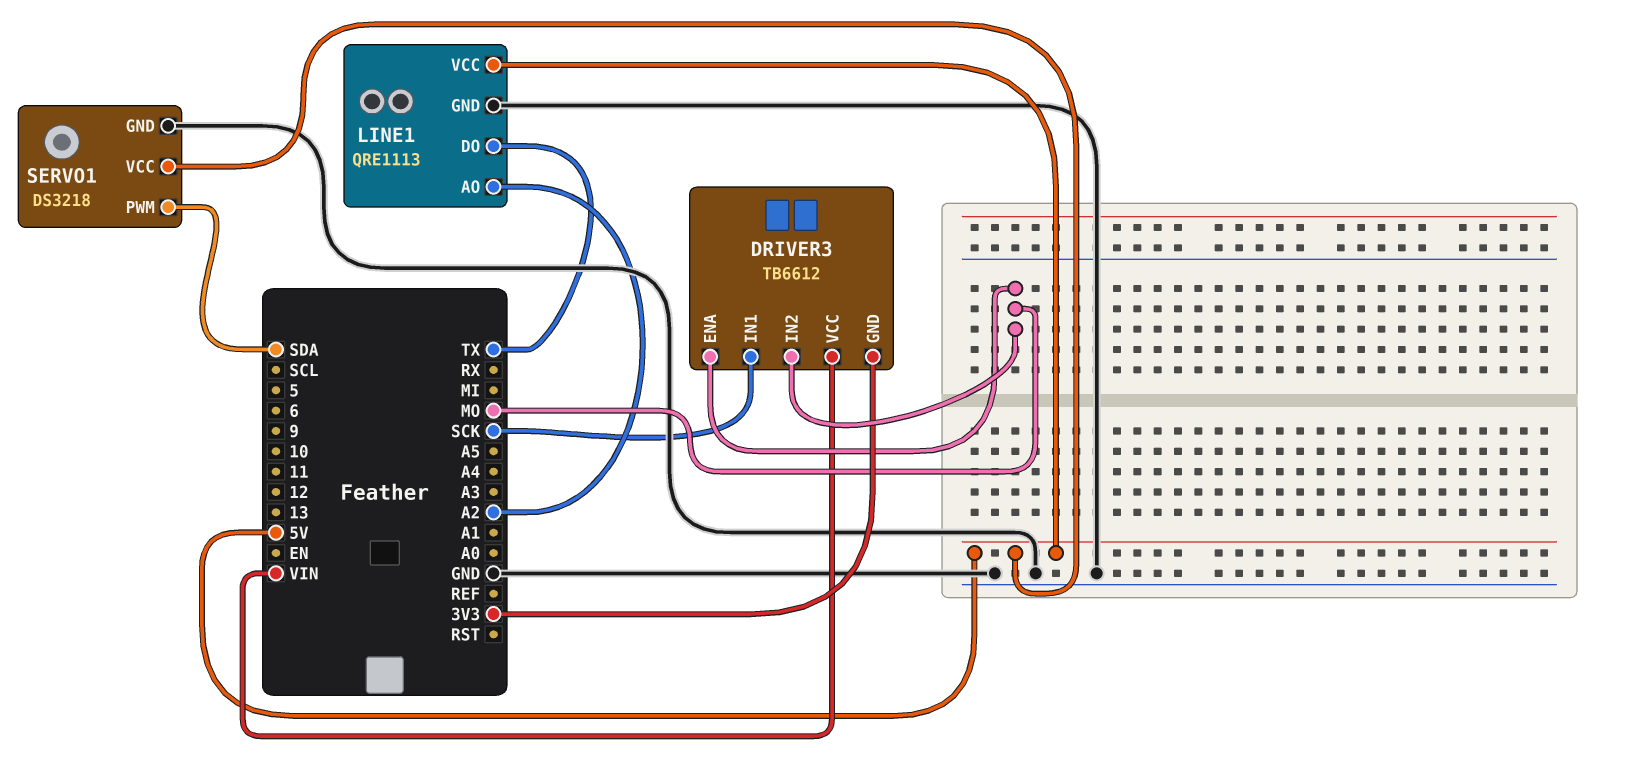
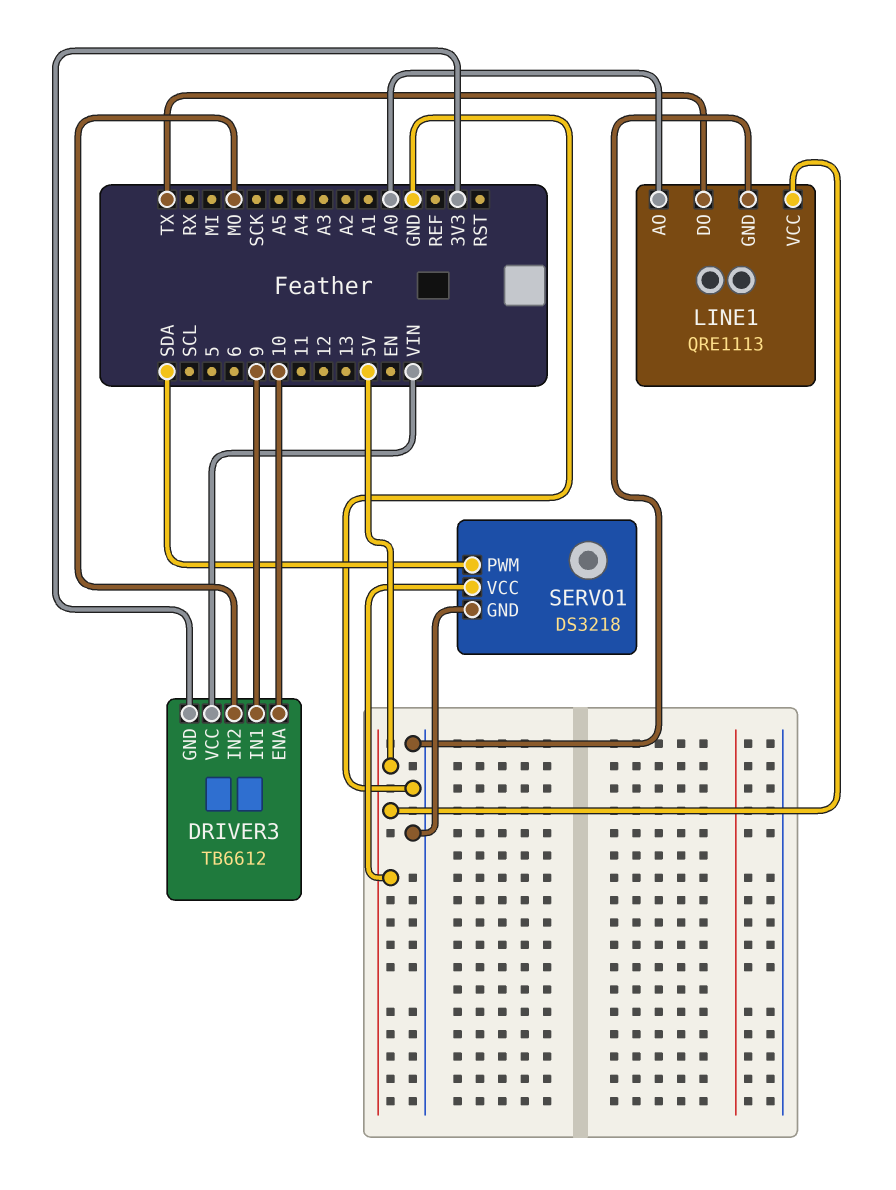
DRIVER3 pin ENA: MO -> 10
DRIVER3 pin IN1: SCK -> 9
LINE1 pin AO: A2 -> A0

